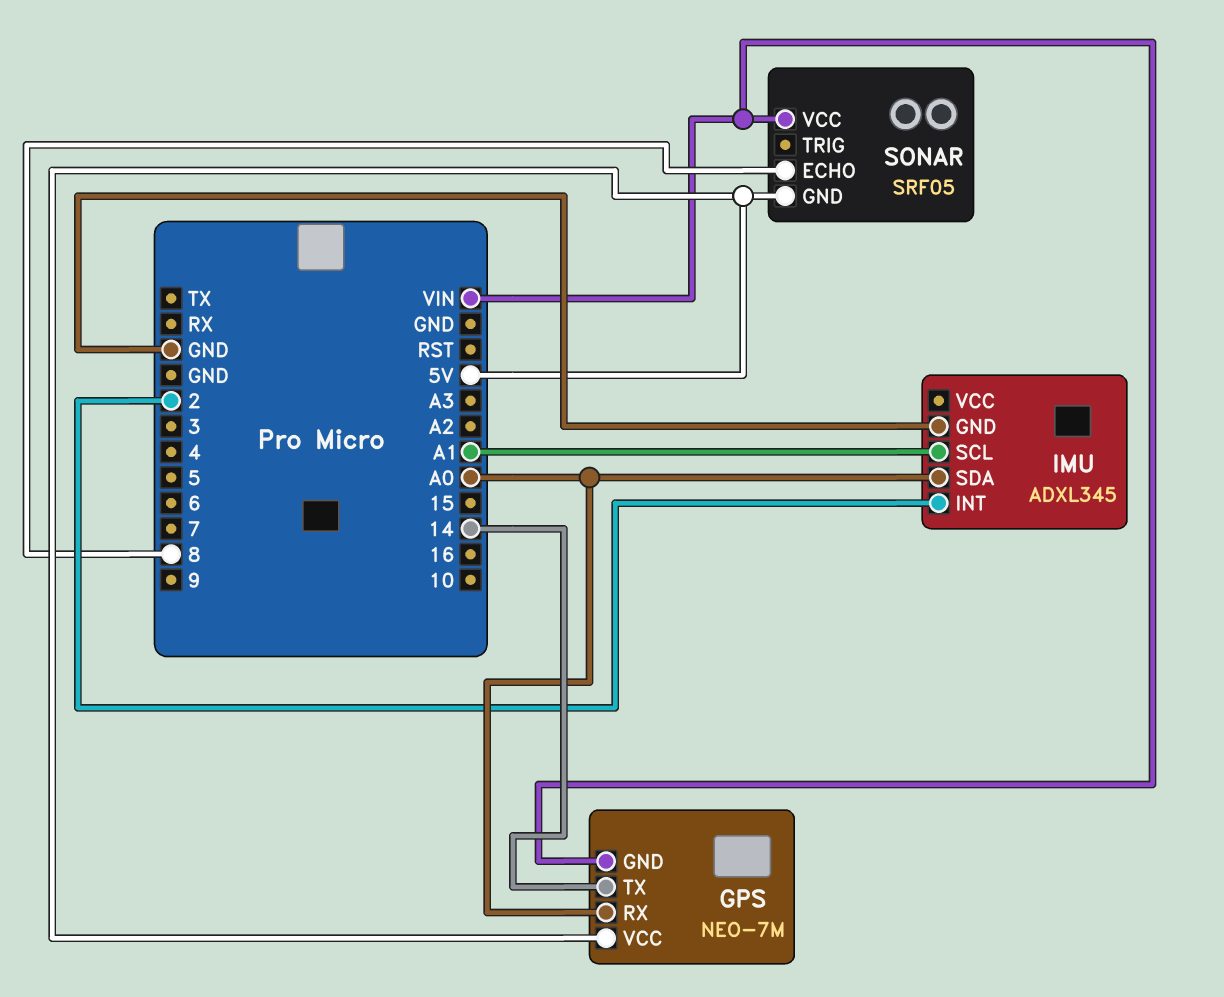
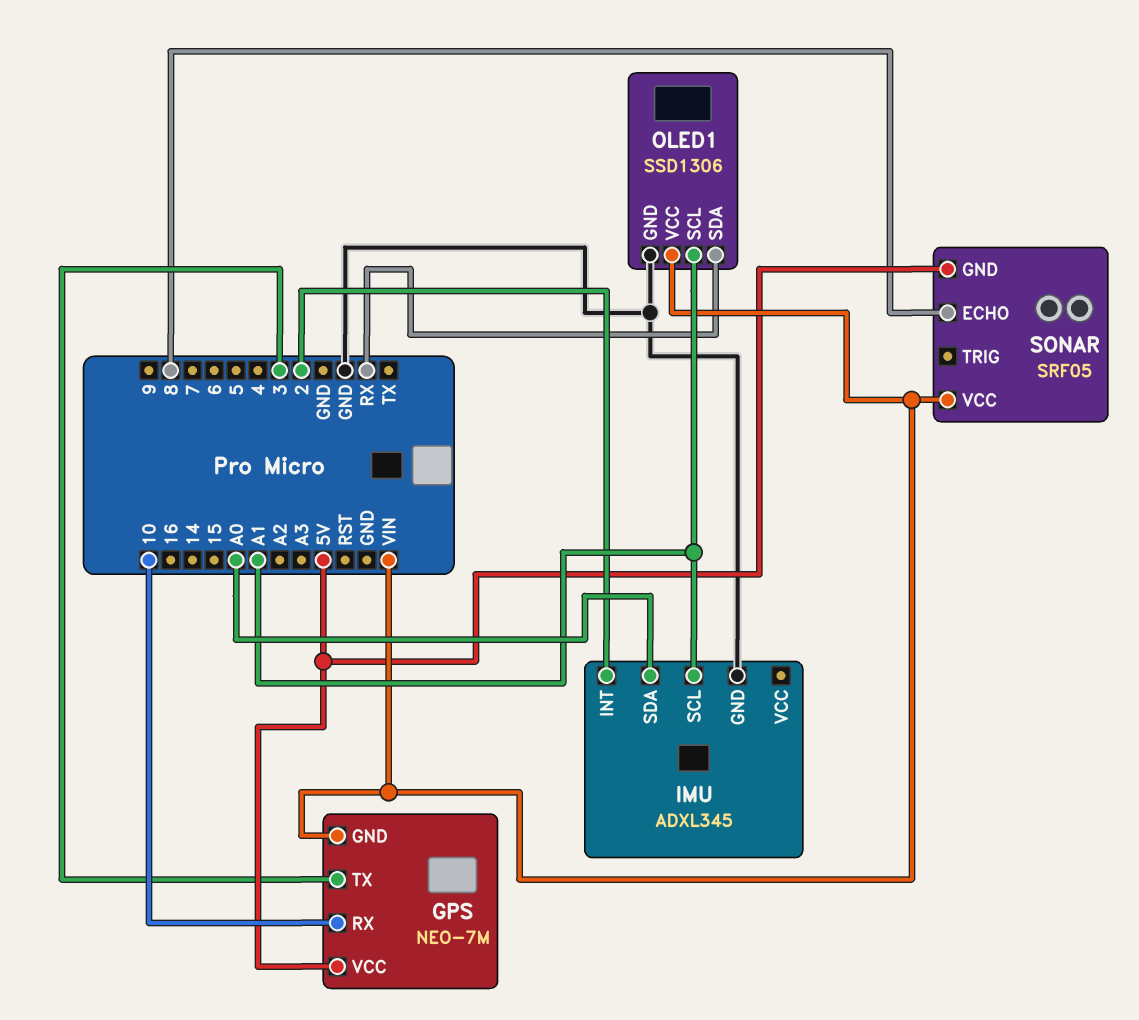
GPS pin RX: A0 -> 10
GPS pin TX: 14 -> 3
OLED1: none -> SSD1306
OLED1 pin GND: none -> GND
OLED1 pin SCL: none -> A1
OLED1 pin SDA: none -> RX
OLED1 pin VCC: none -> VIN

